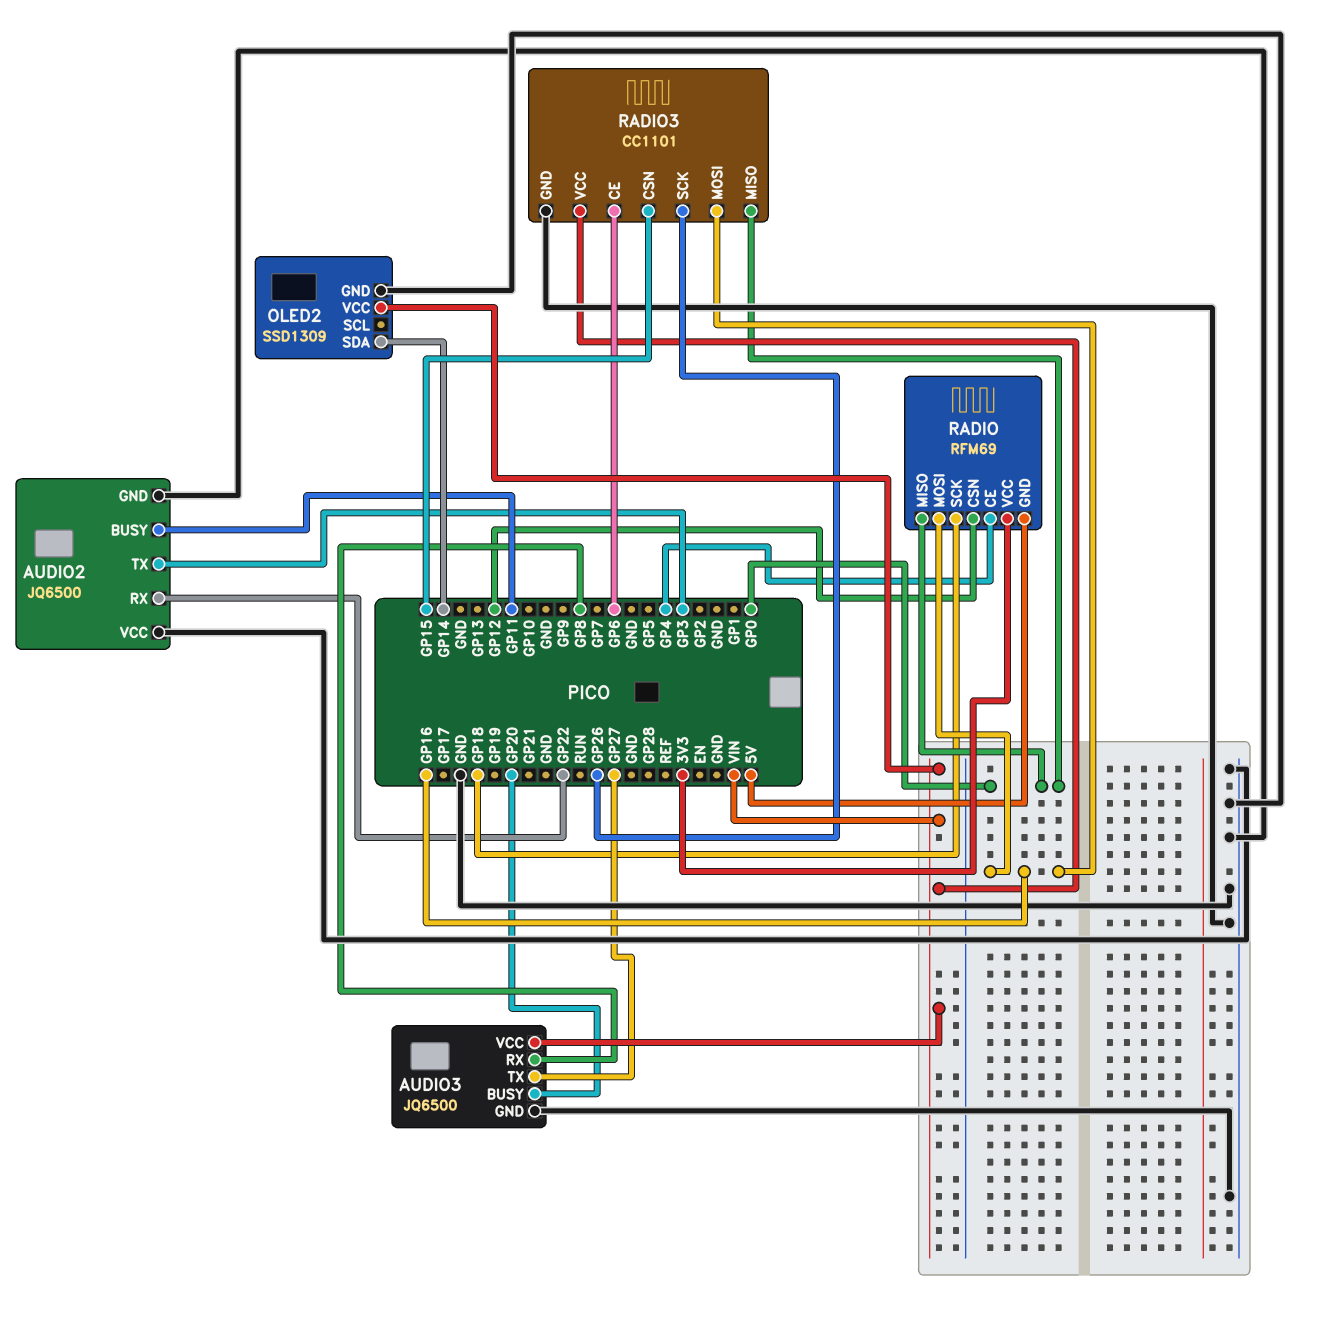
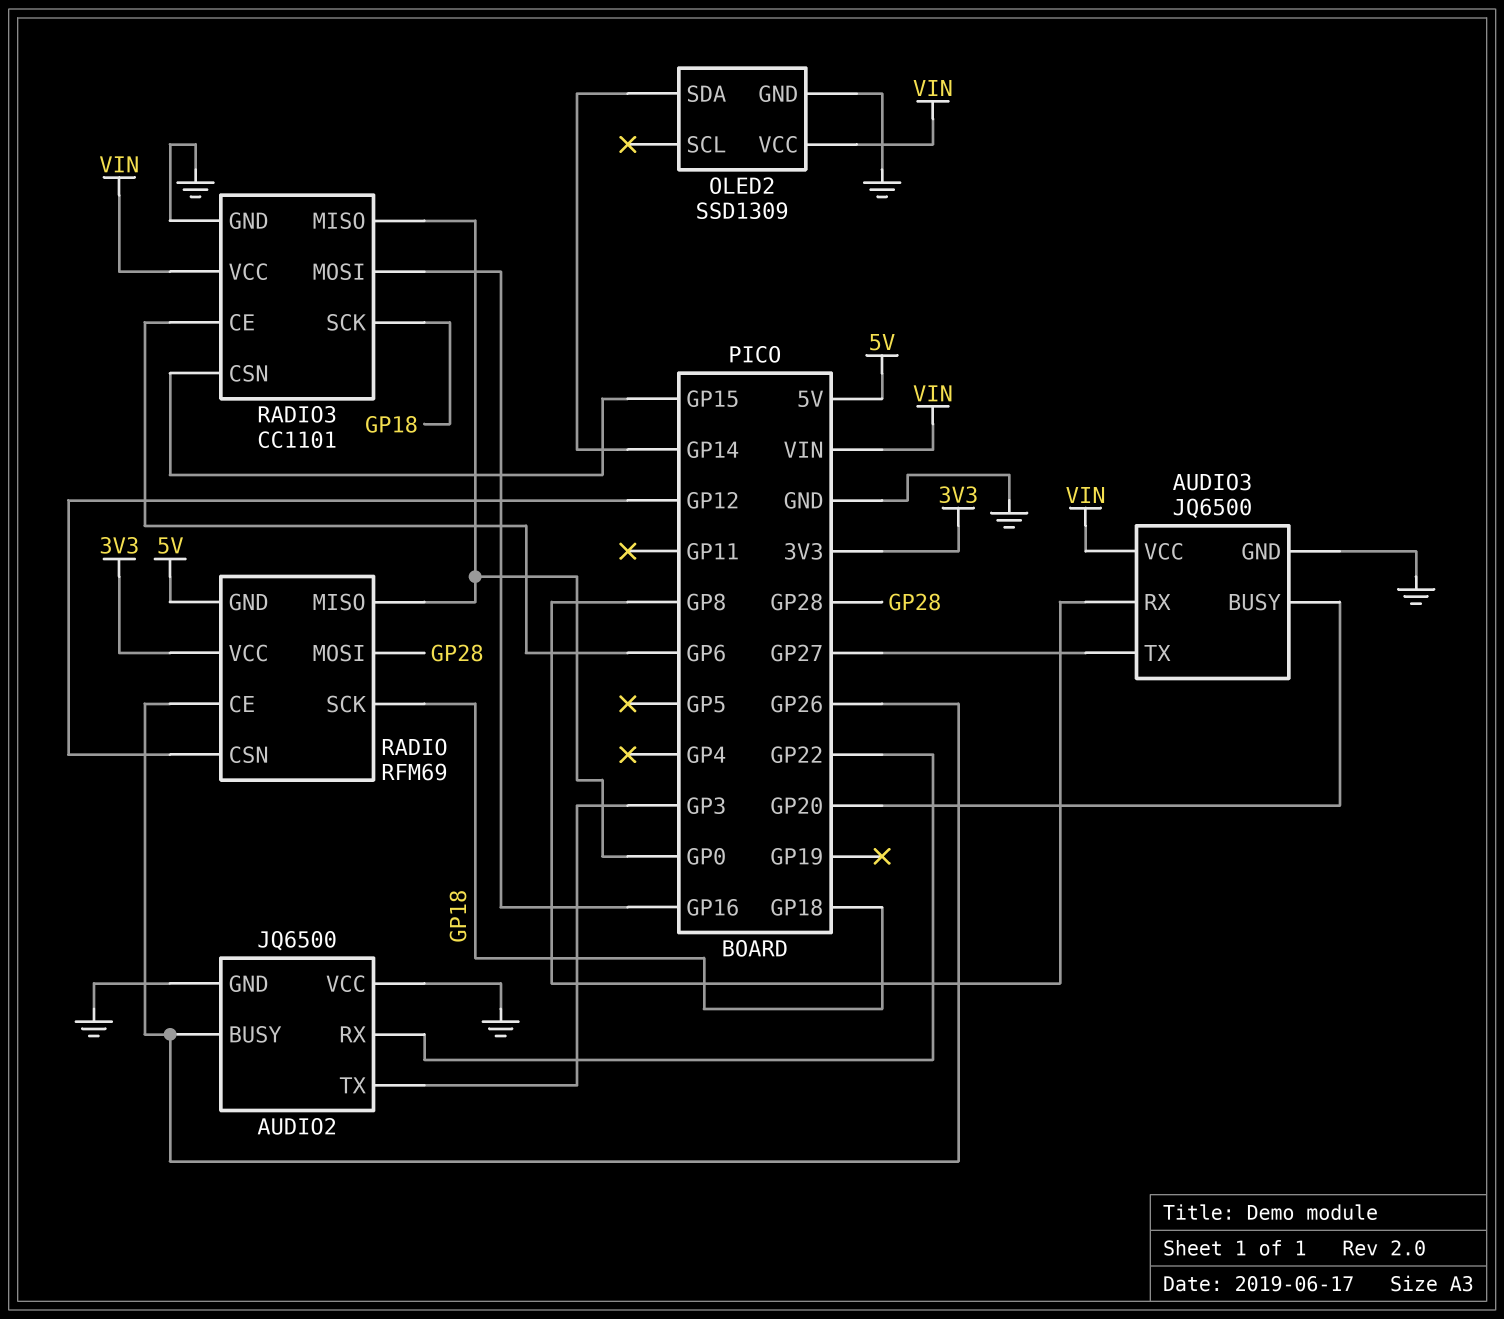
AUDIO2 pin BUSY: GP11 -> GP26
RADIO pin CE: GP4 -> GP26
RADIO pin MOSI: GP16 -> GP28
RADIO3 pin SCK: GP26 -> GP18

